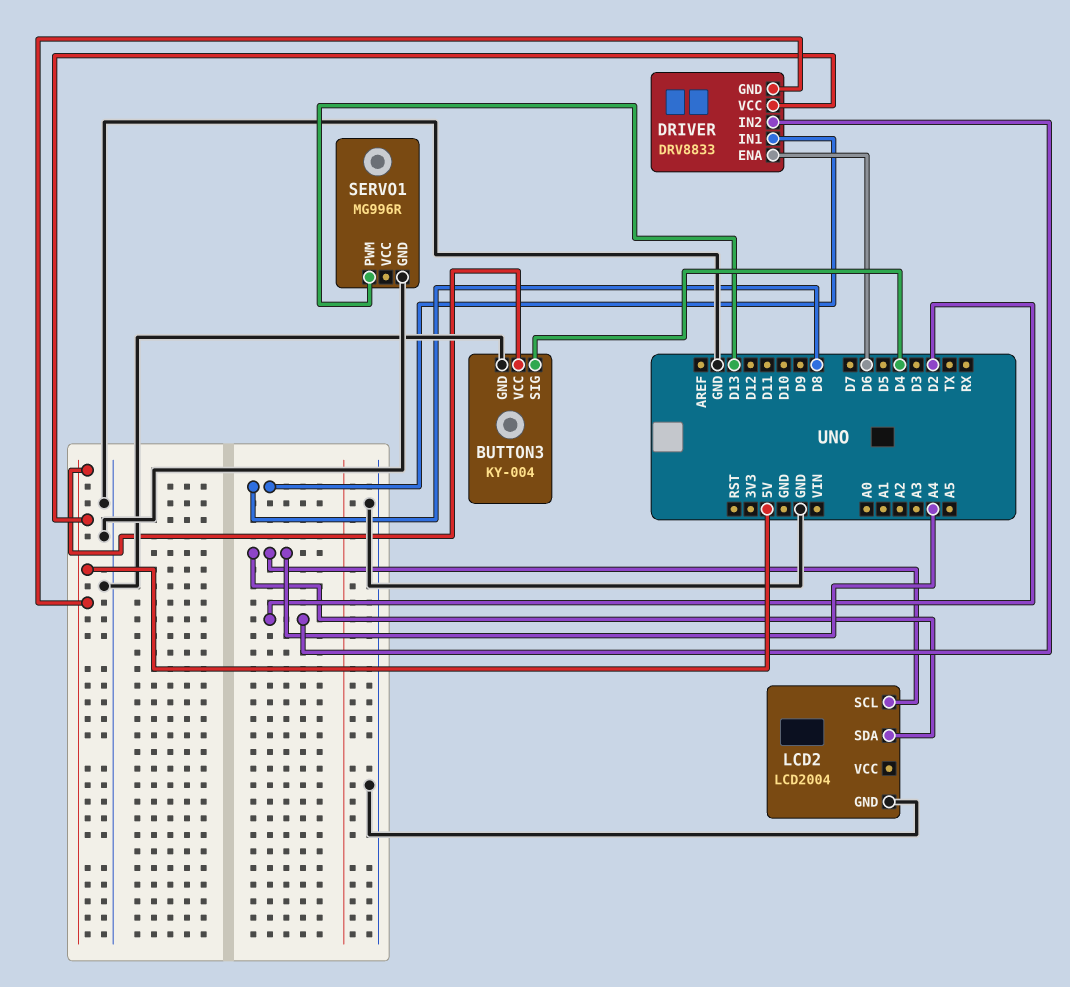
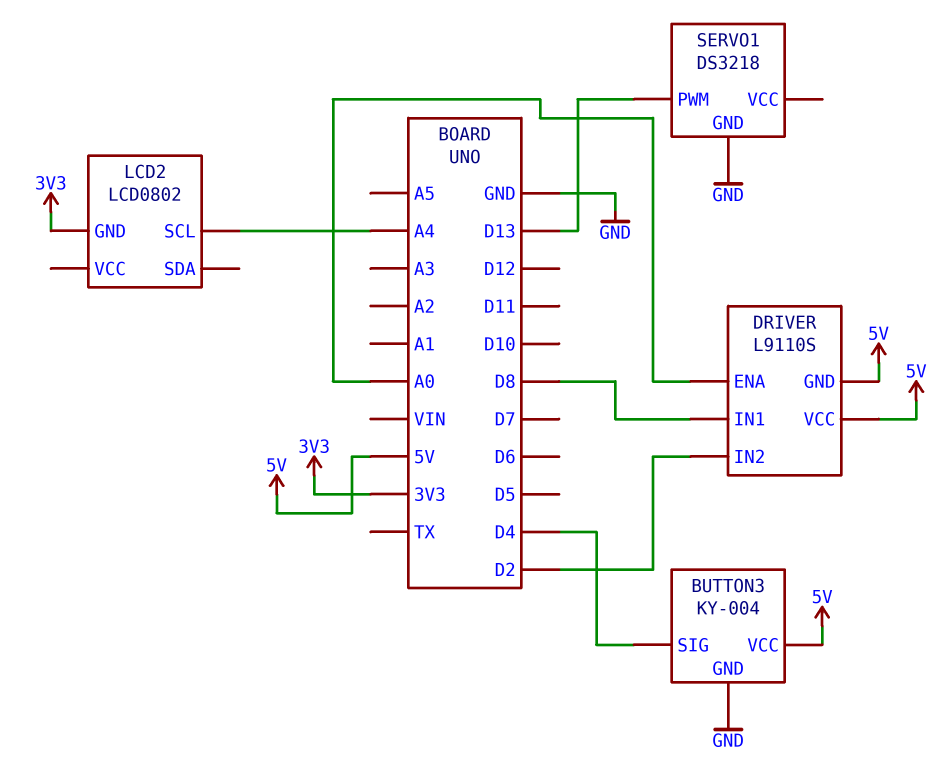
DRIVER: DRV8833 -> L9110S
DRIVER pin ENA: D6 -> A0
LCD2: LCD2004 -> LCD0802
LCD2 pin GND: GND -> 3V3
LCD2 pin SDA: A4 -> none
SERVO1: MG996R -> DS3218

